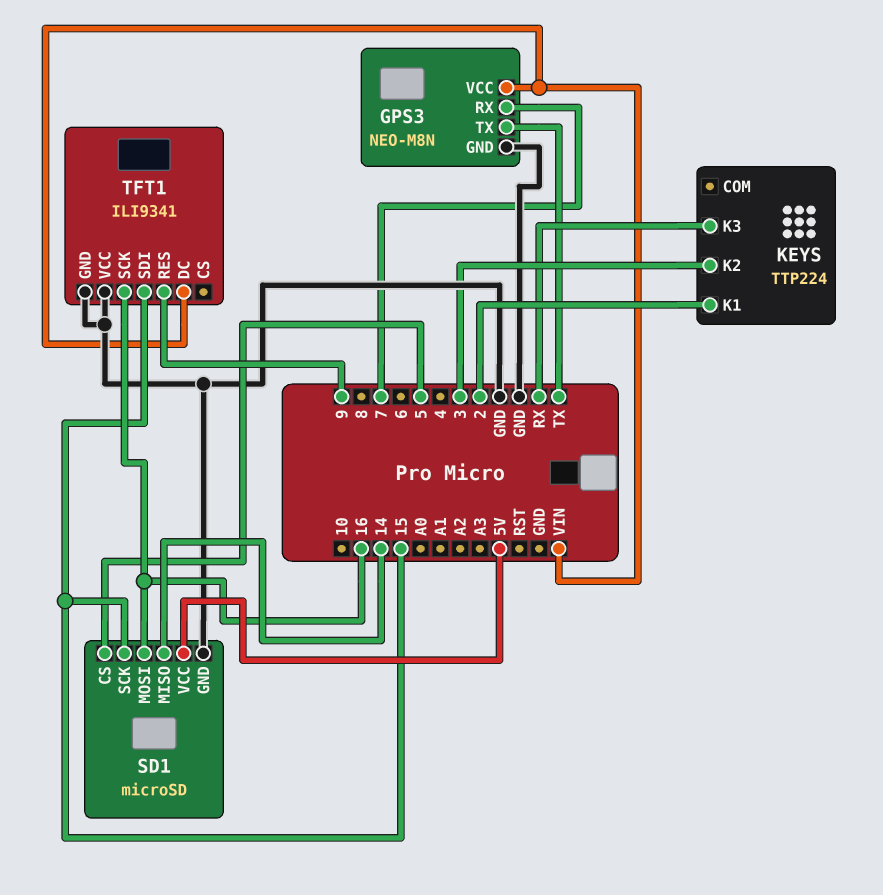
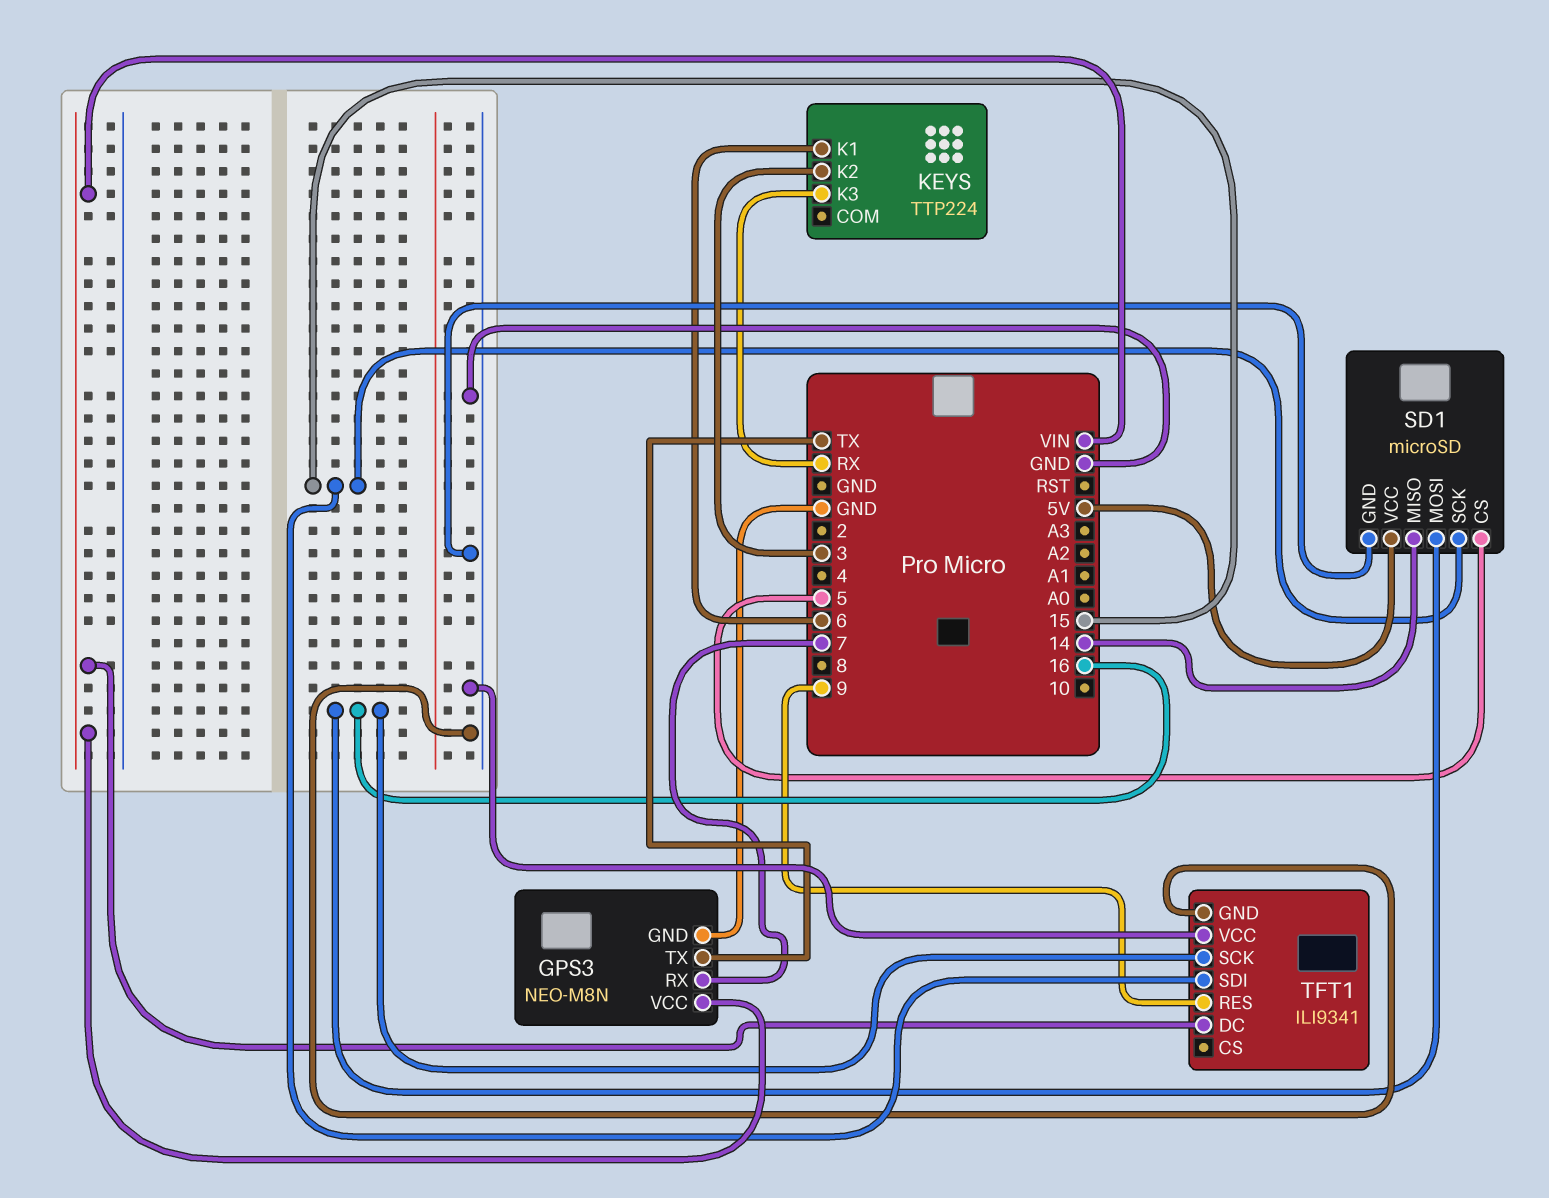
KEYS pin K1: 2 -> 6

